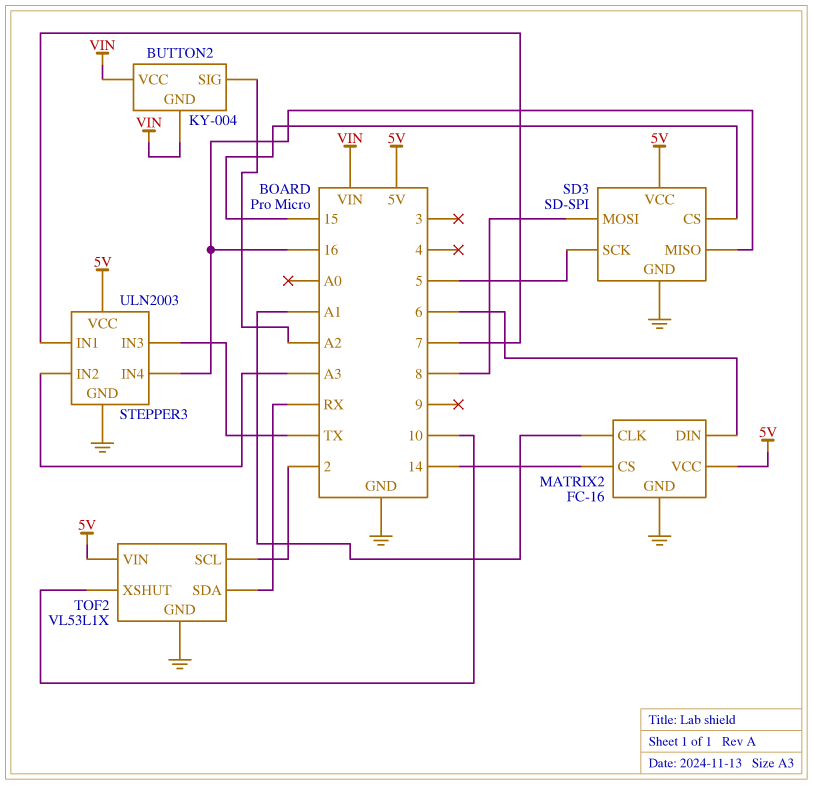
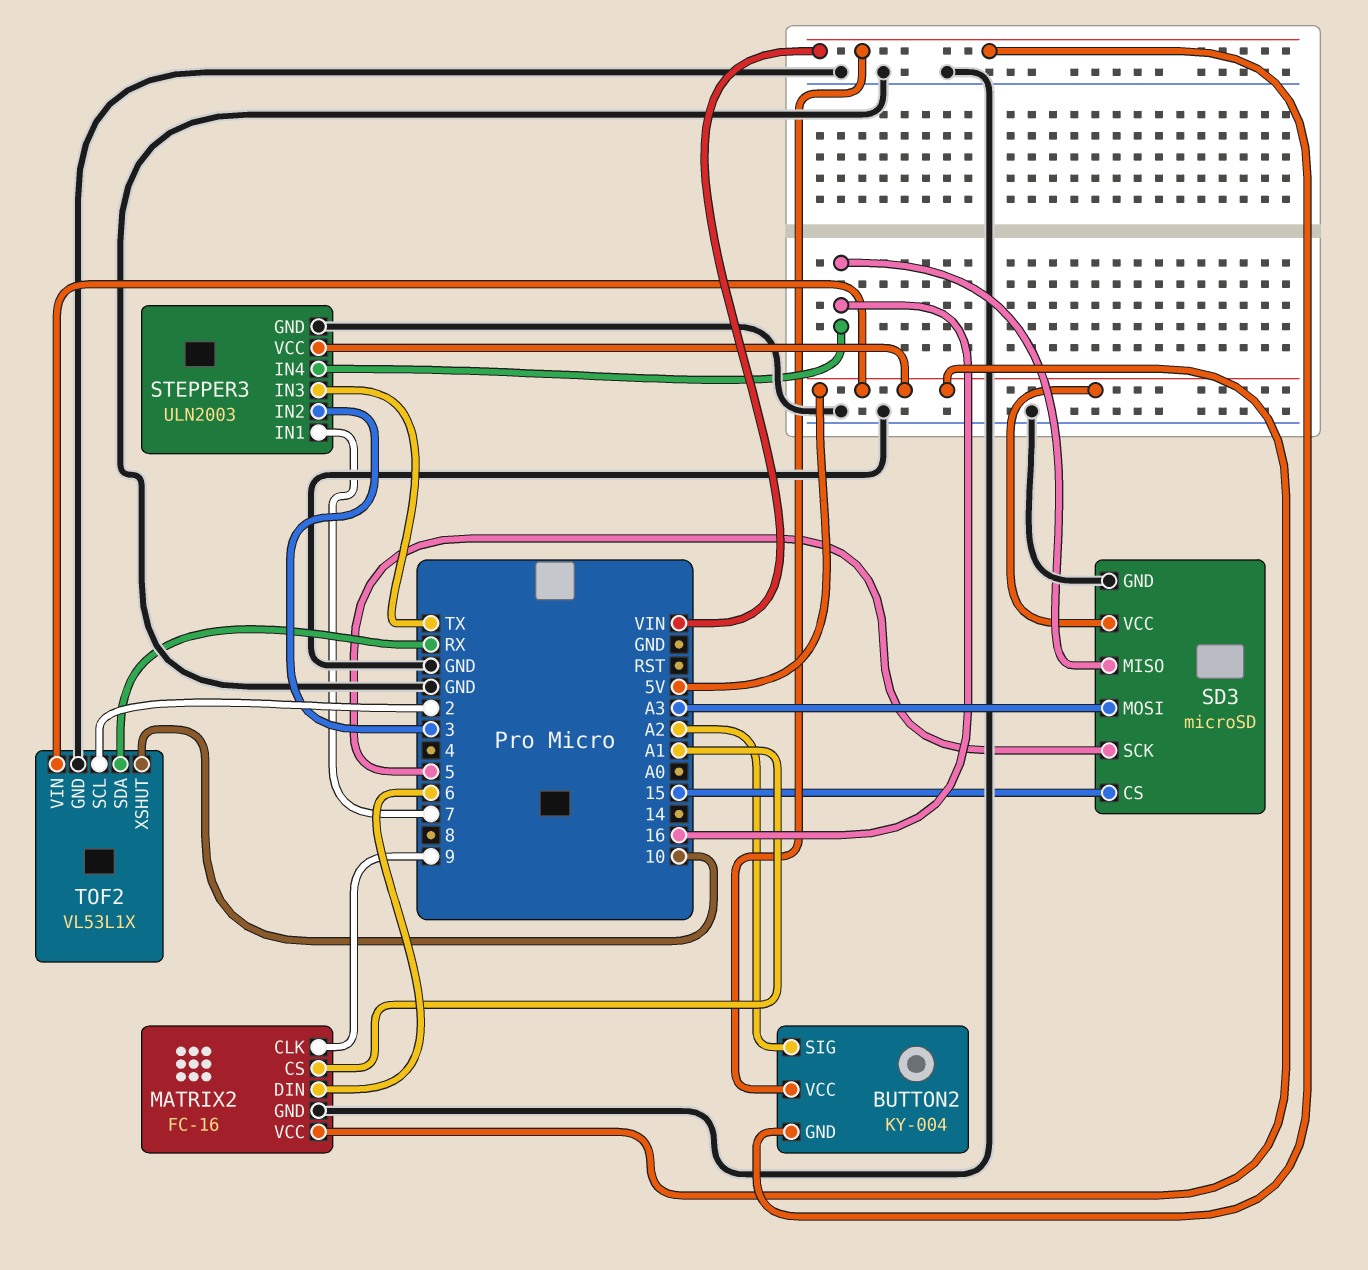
MATRIX2 pin CLK: A1 -> 9
MATRIX2 pin CS: 14 -> A1
SD3: SD-SPI -> microSD
SD3 pin MOSI: 8 -> A3
STEPPER3 pin IN2: A3 -> 3

